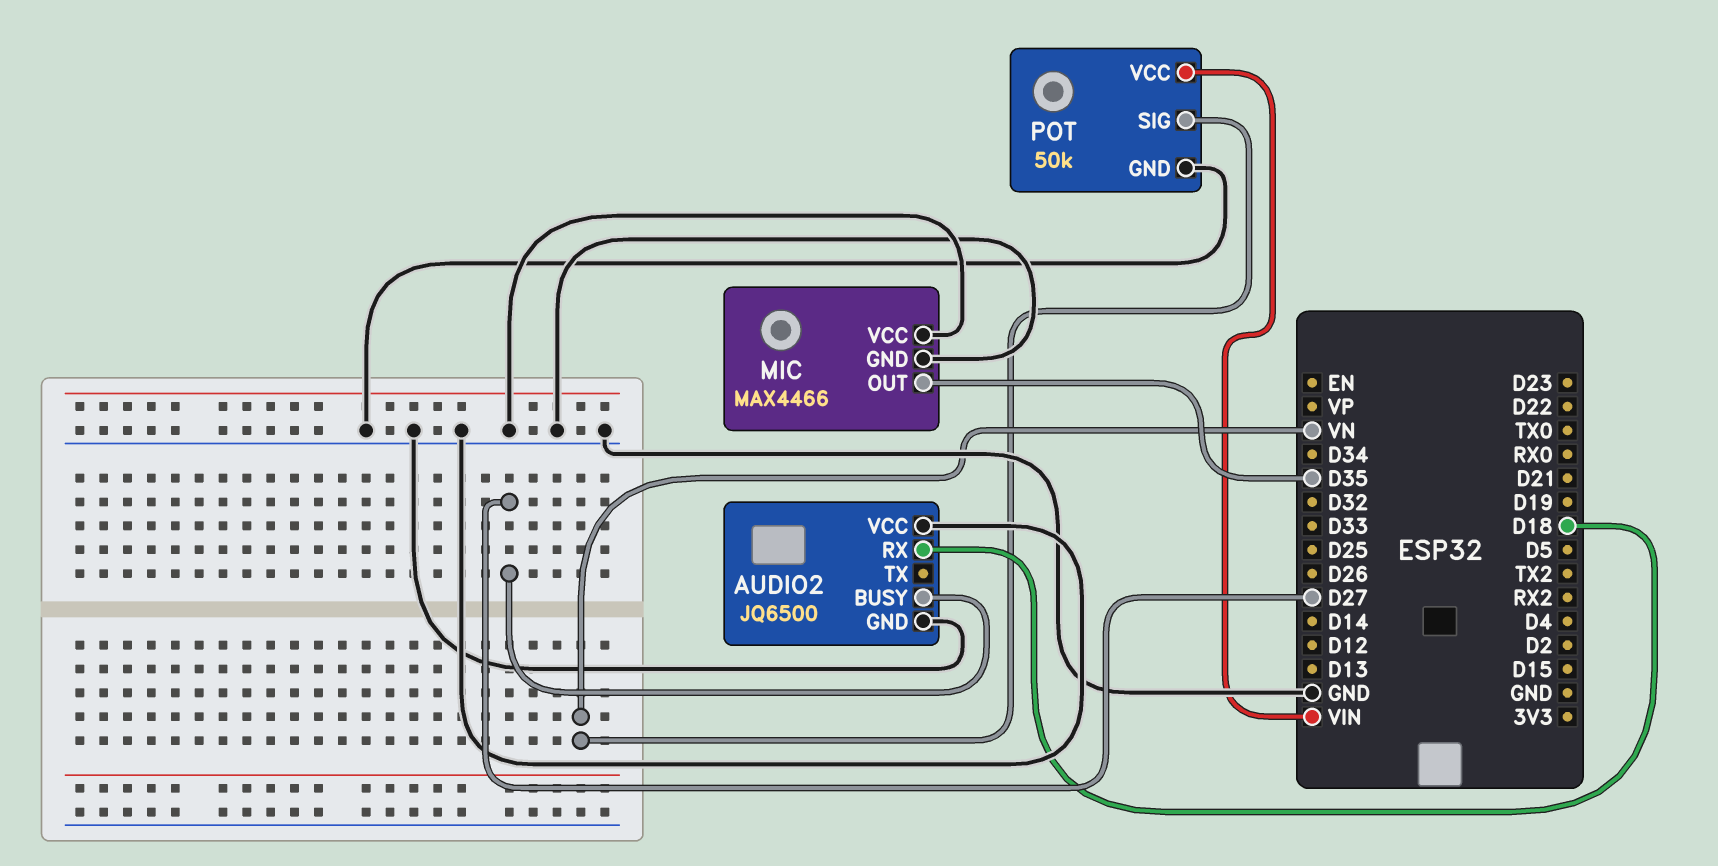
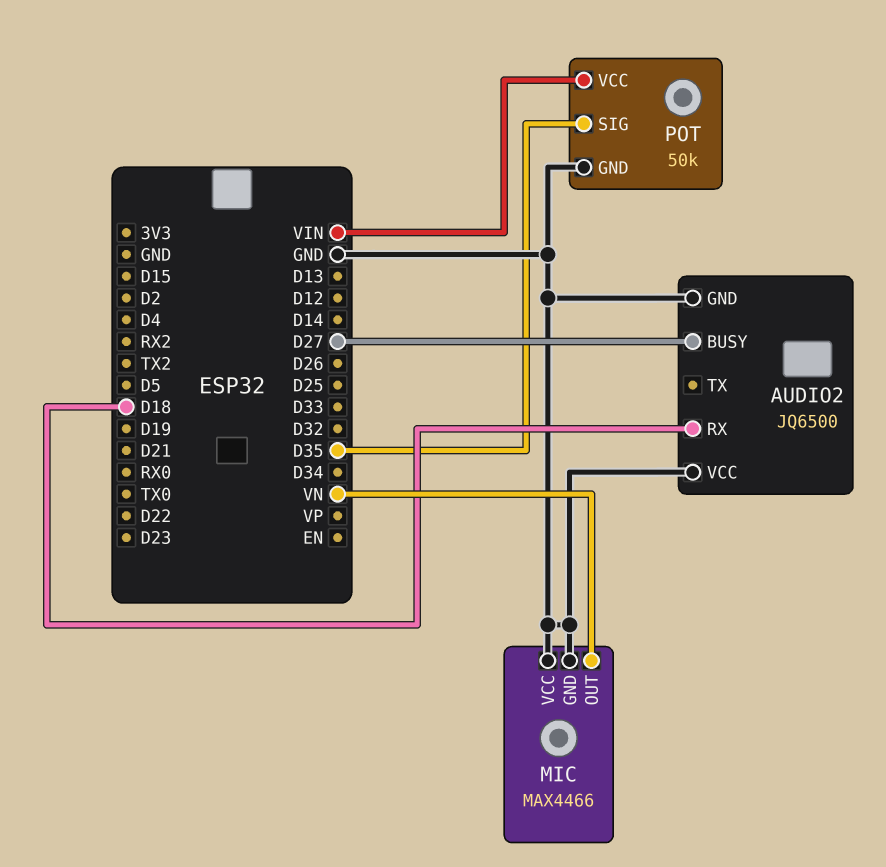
MIC pin OUT: D35 -> VN
POT pin SIG: VN -> D35

